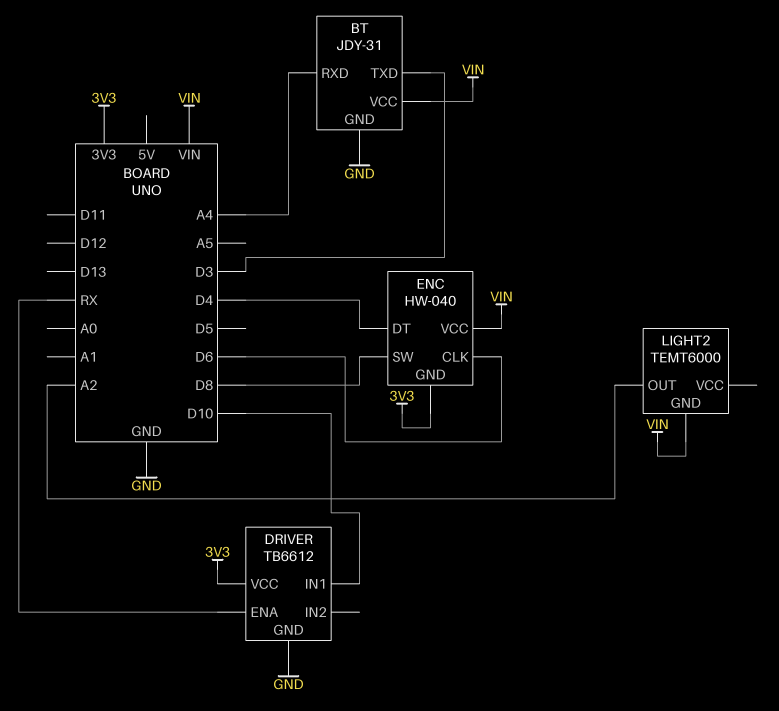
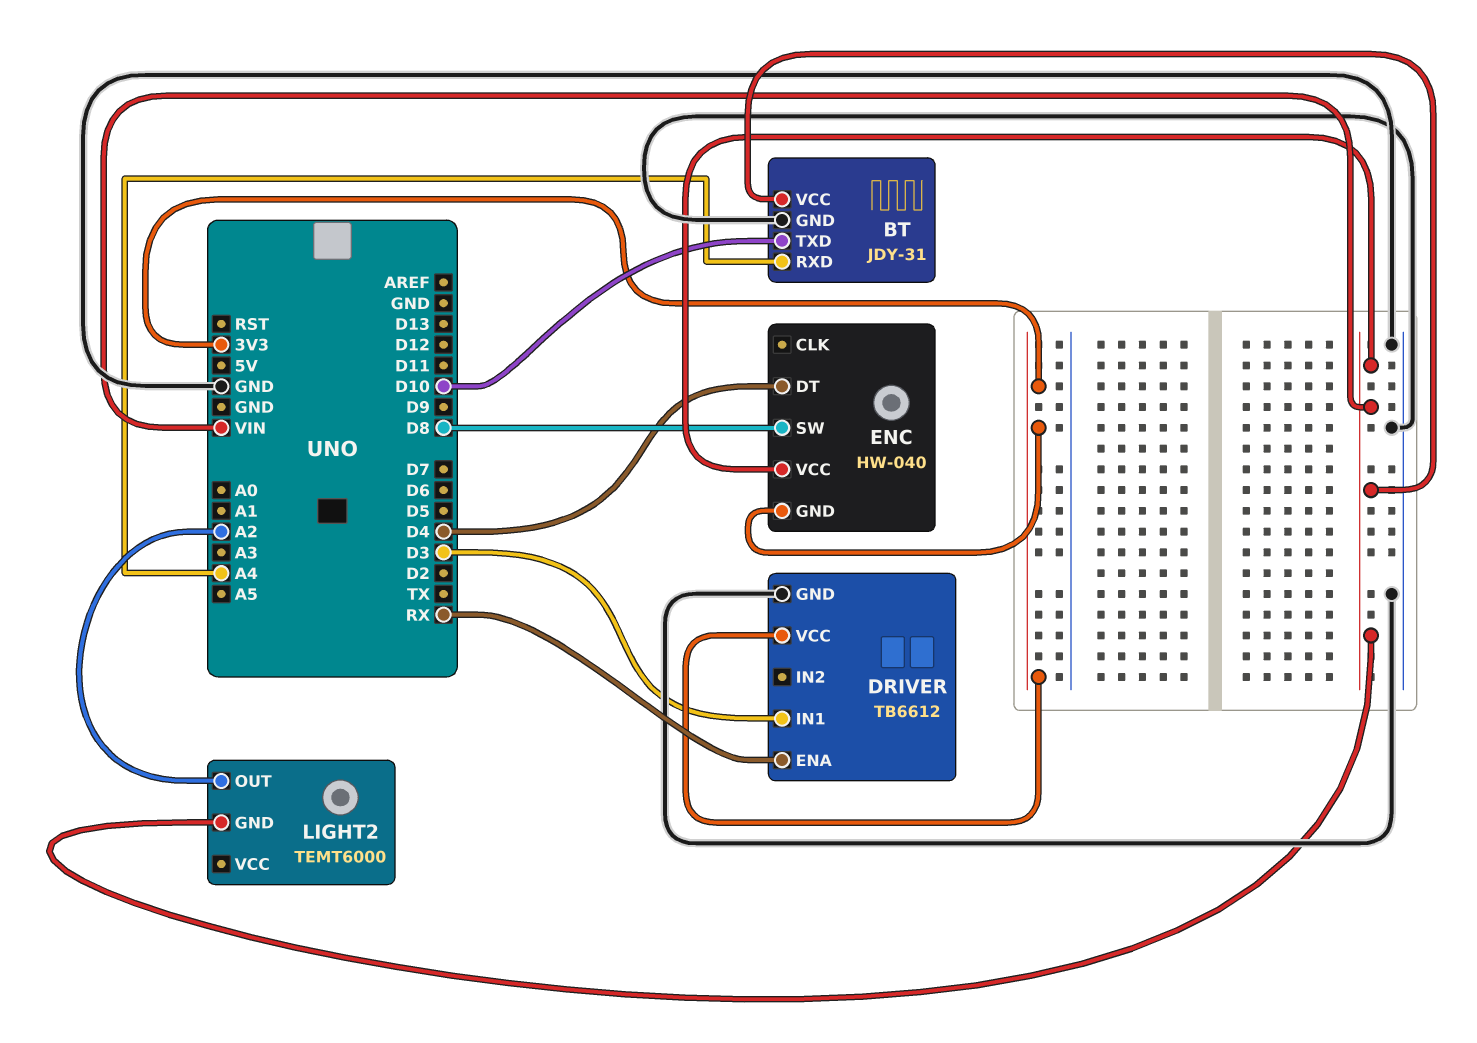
BT pin TXD: D3 -> D10
DRIVER pin IN1: D10 -> D3
ENC pin CLK: D6 -> none

